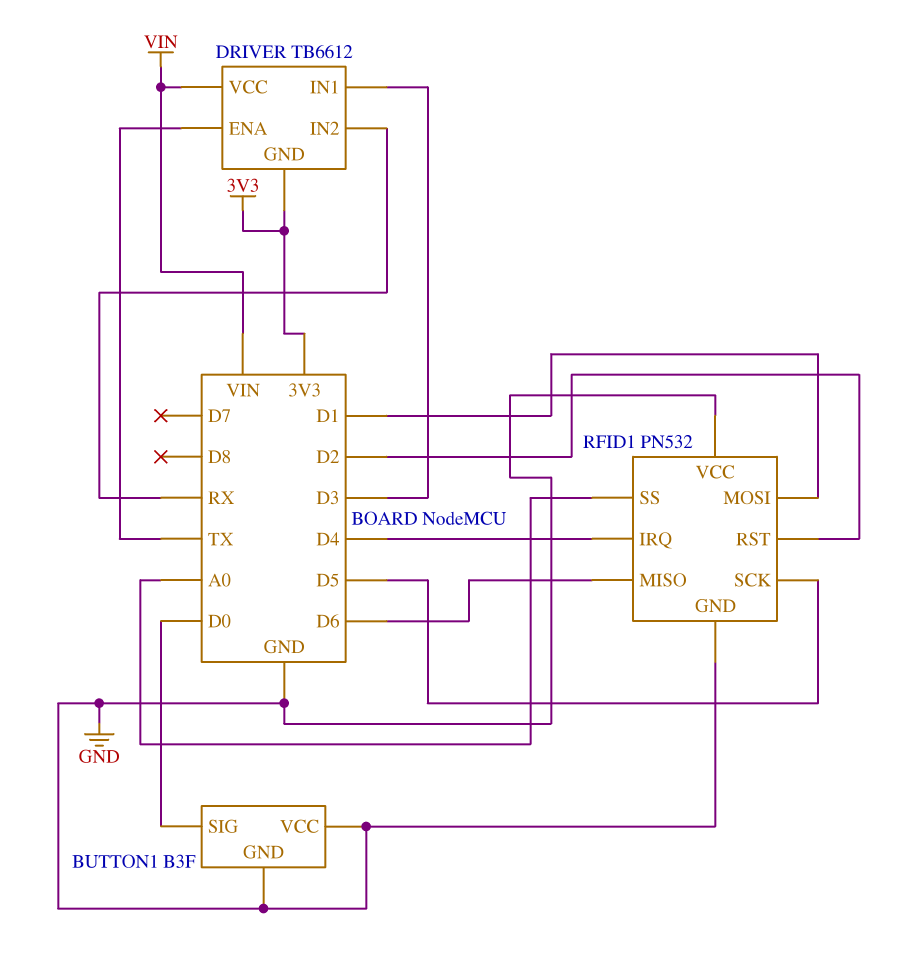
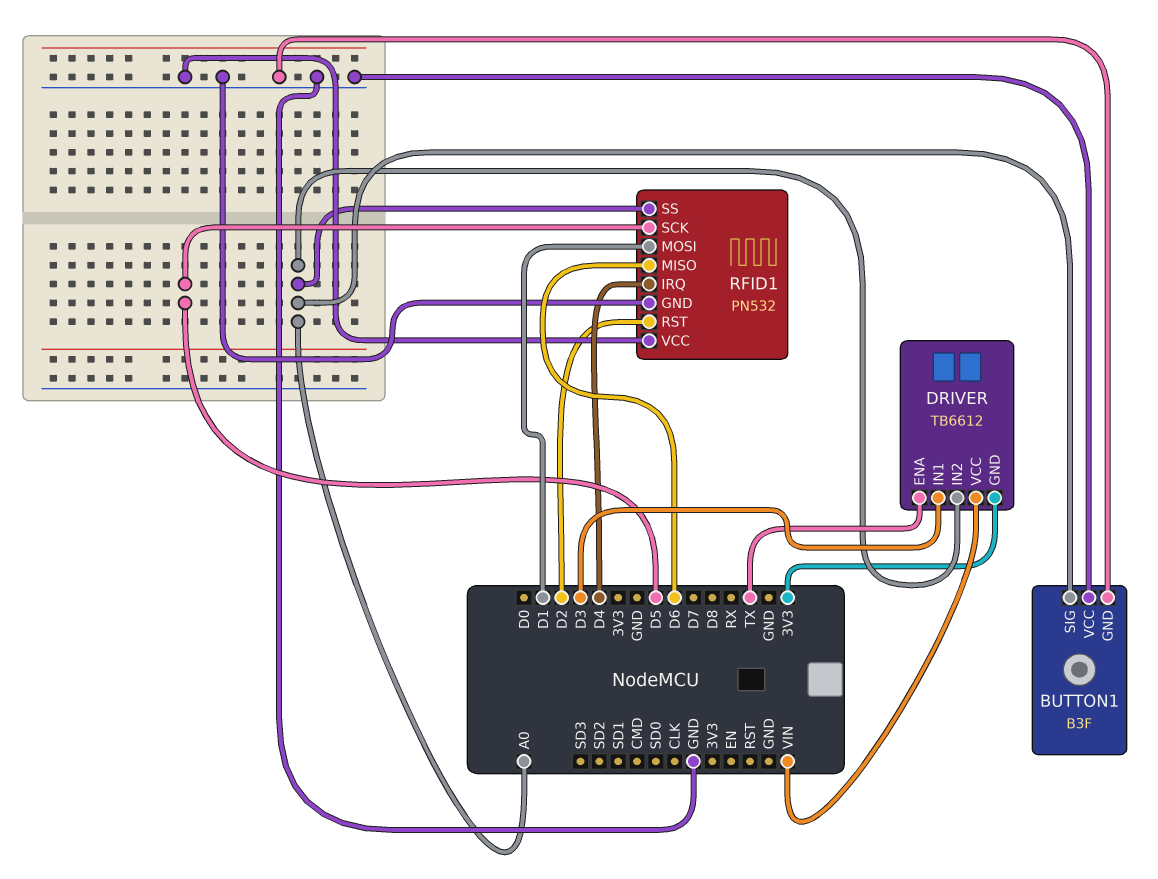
BUTTON1 pin SIG: D0 -> A0
DRIVER pin IN2: RX -> A0

